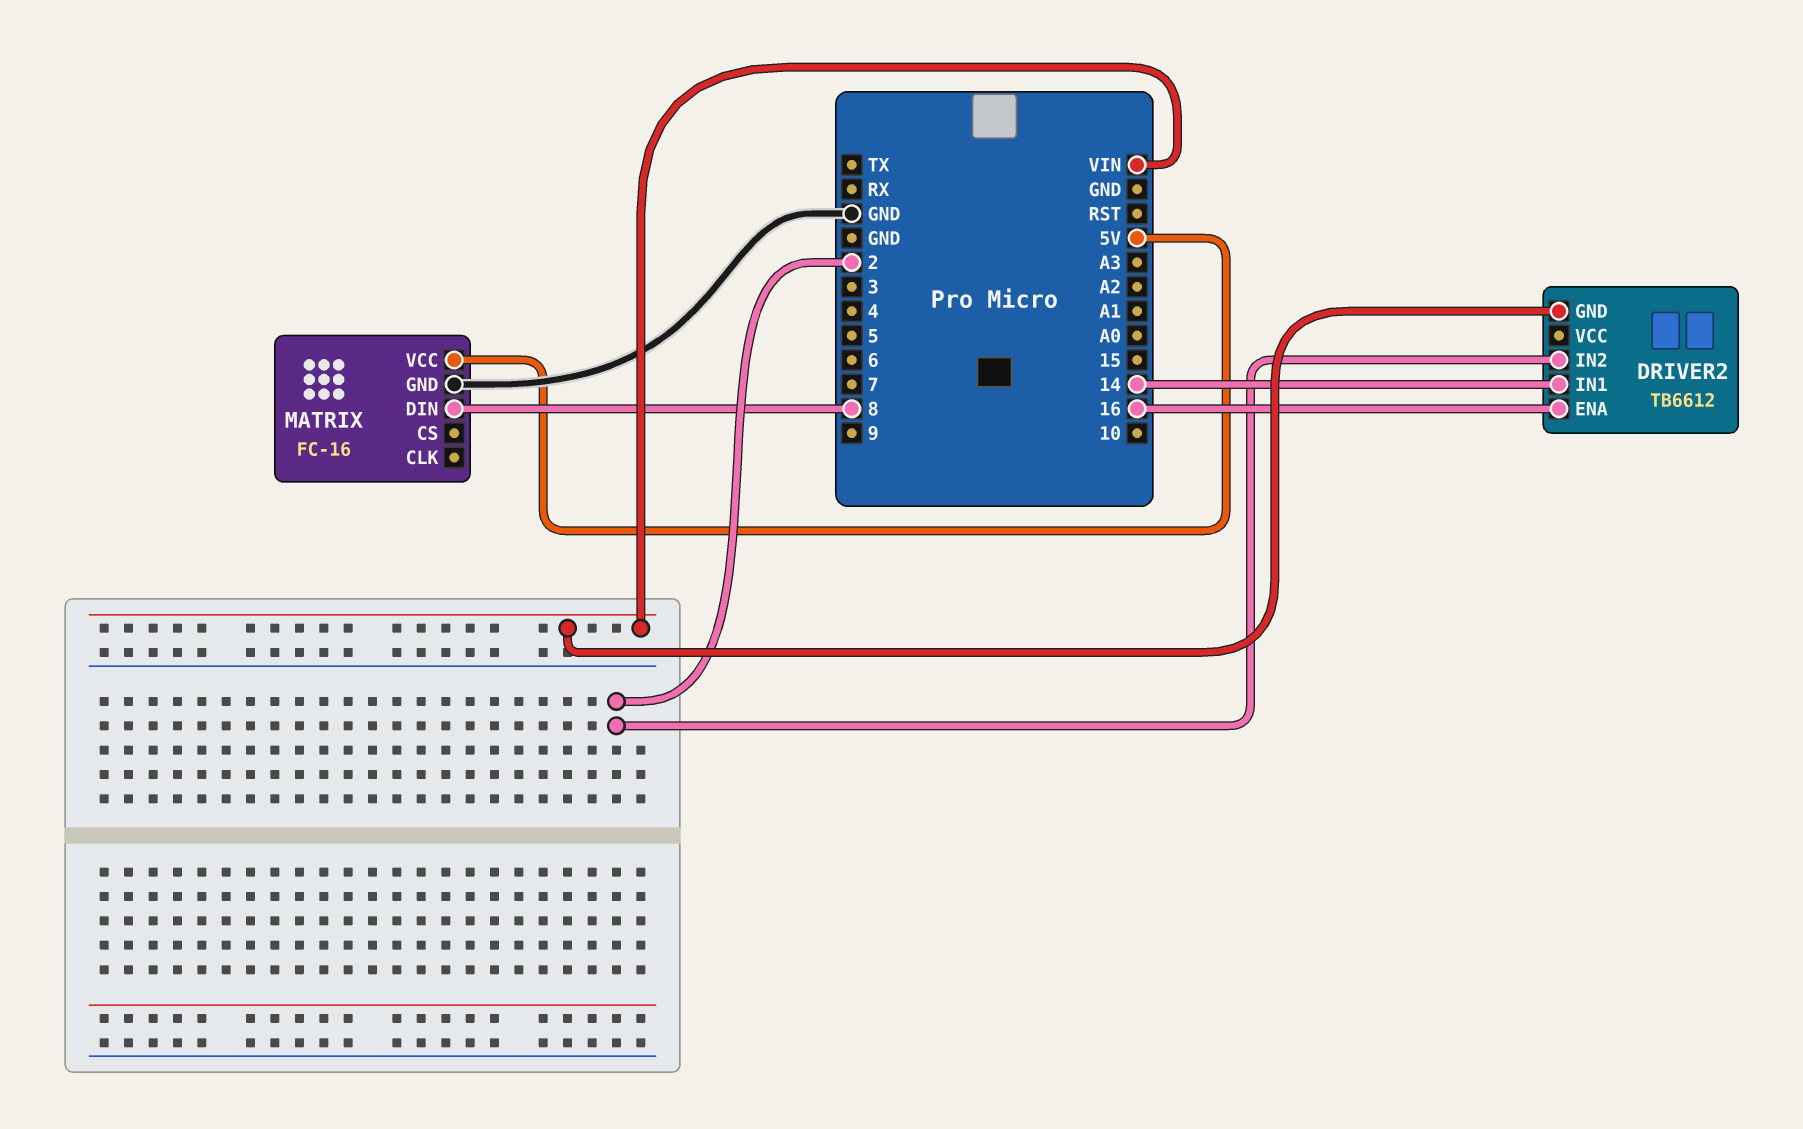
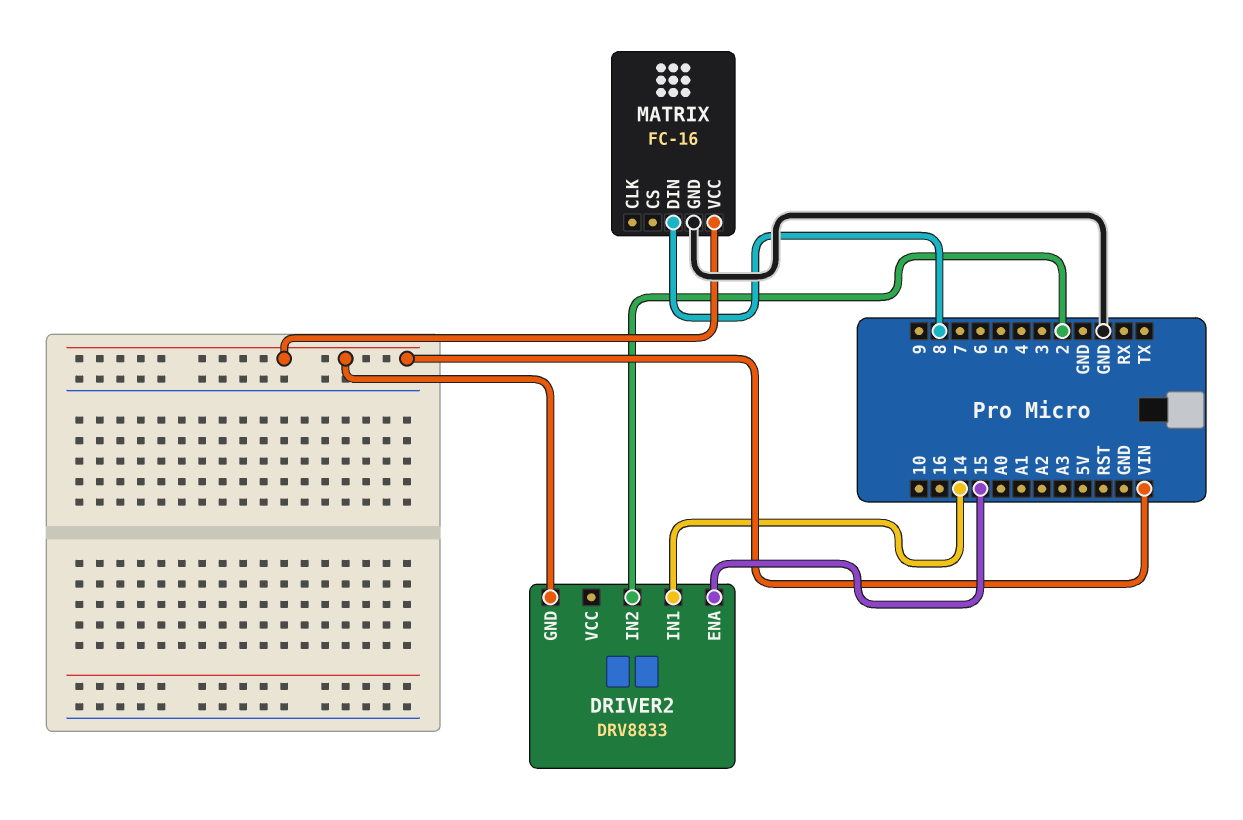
DRIVER2: TB6612 -> DRV8833
DRIVER2 pin ENA: 16 -> 15
MATRIX pin VCC: 5V -> VIN

